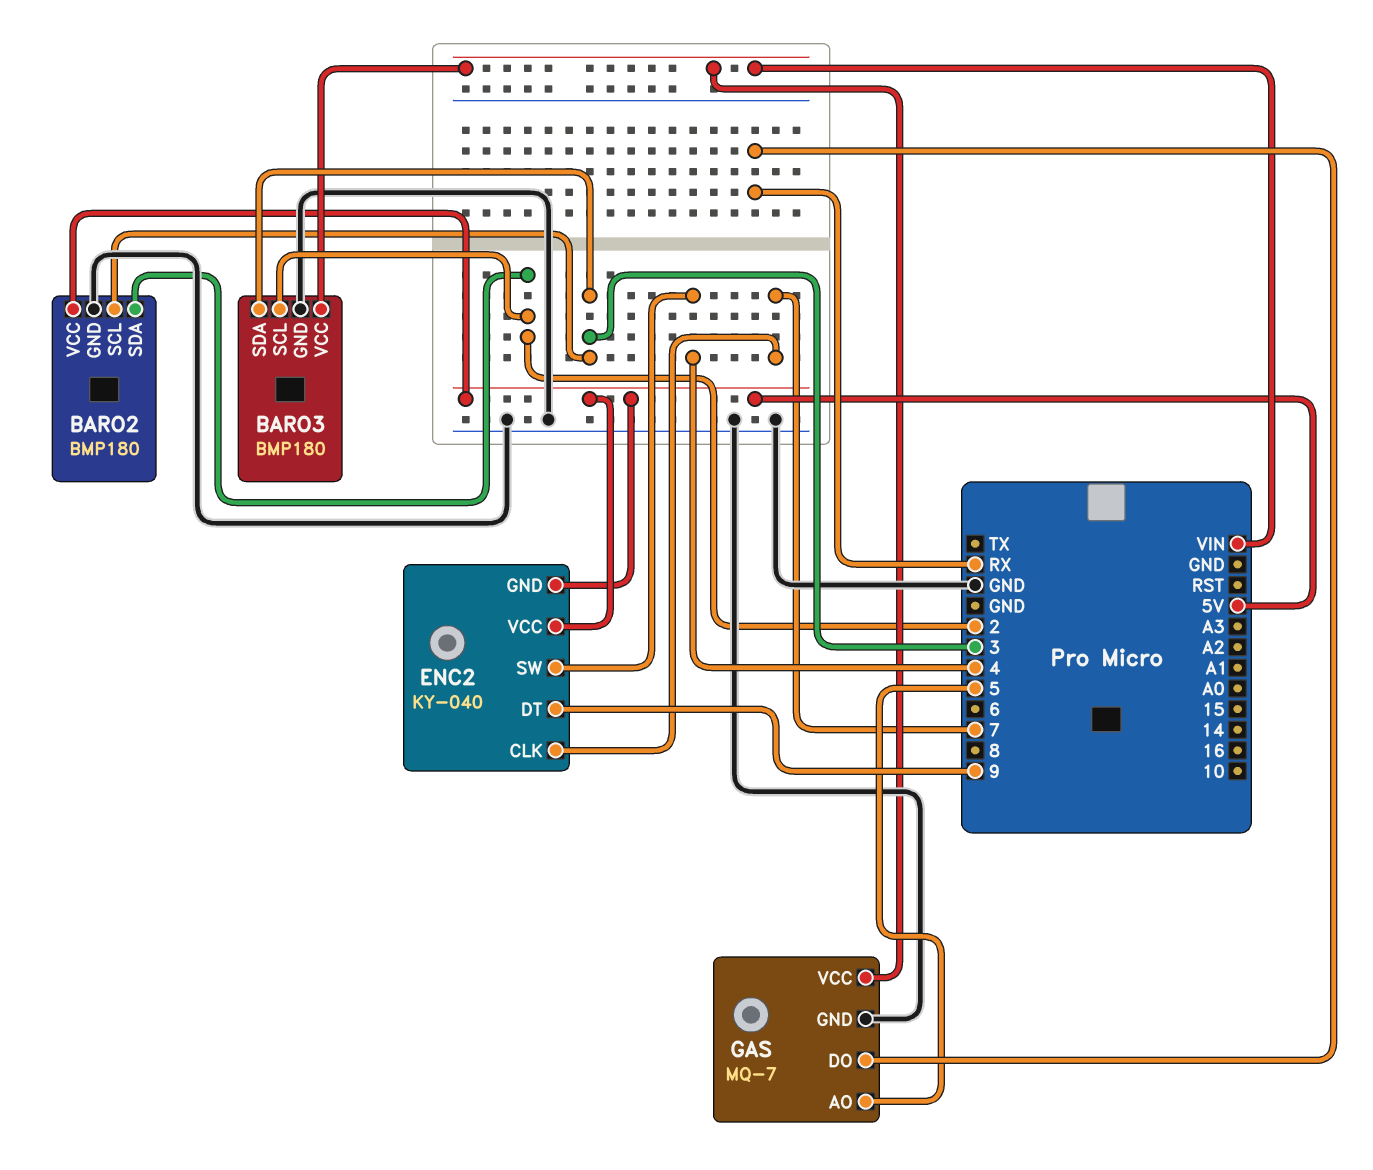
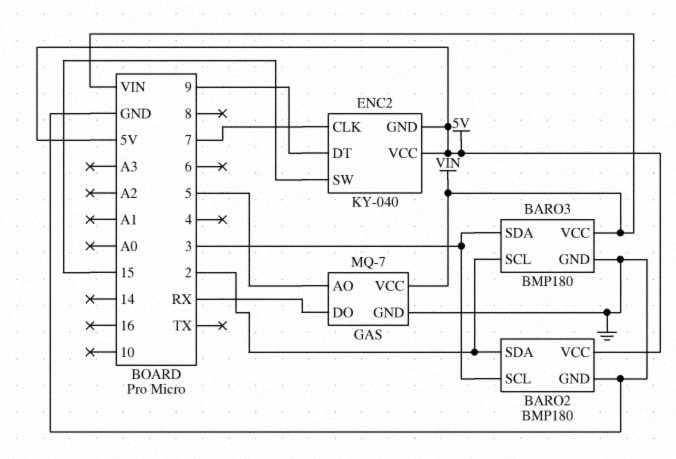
ENC2 pin SW: 4 -> 15

